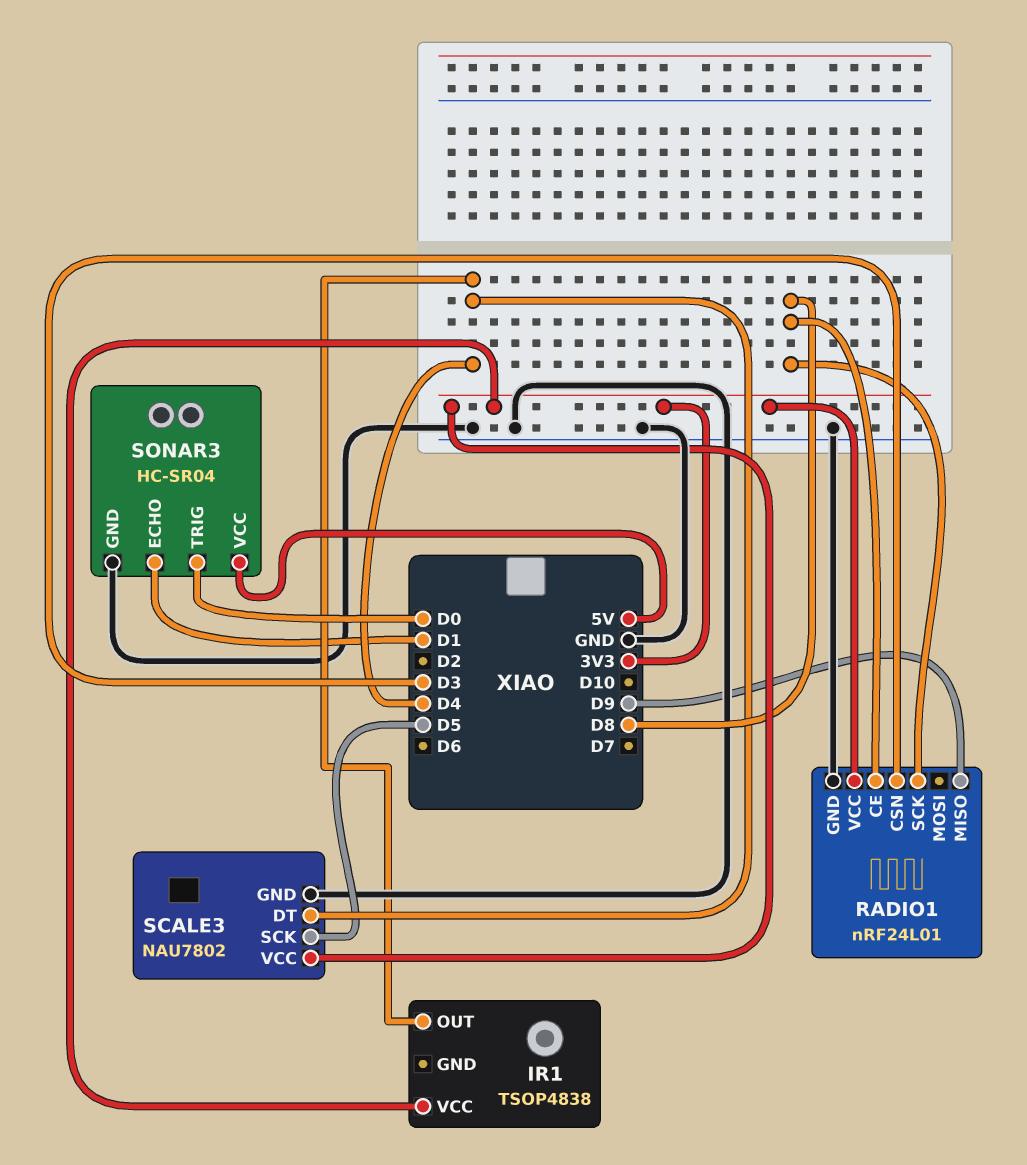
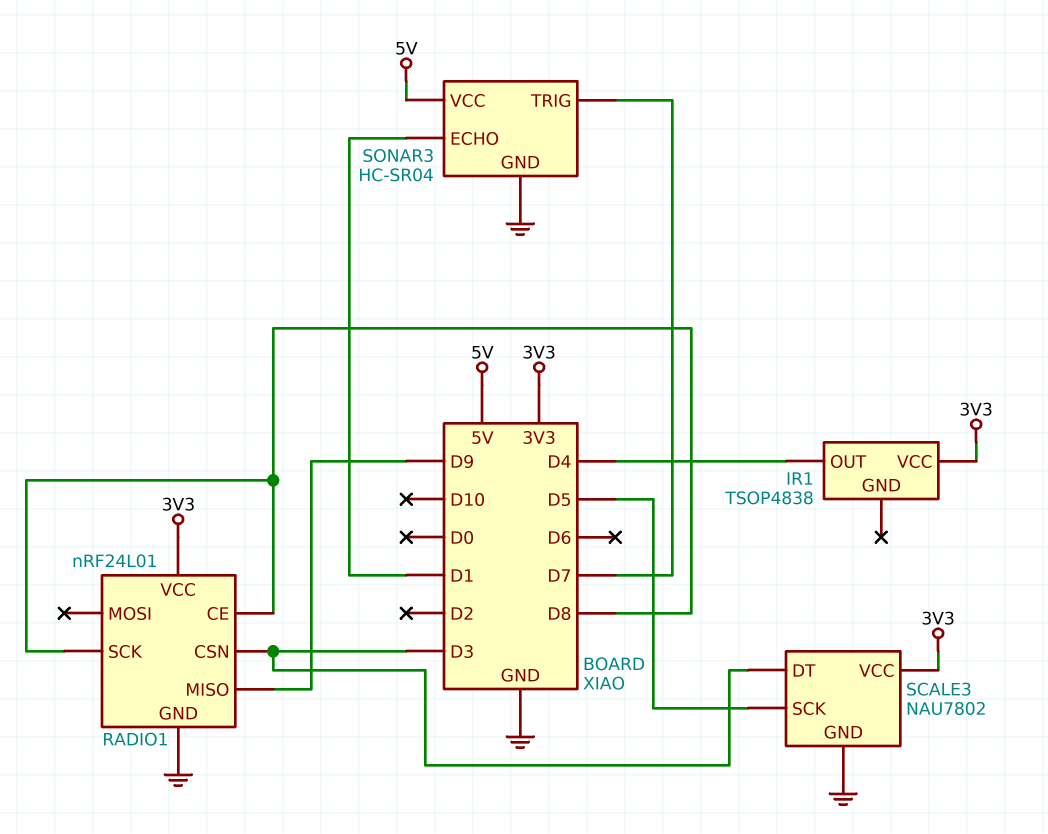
SCALE3 pin DT: D4 -> D3
SONAR3 pin TRIG: D0 -> D7

